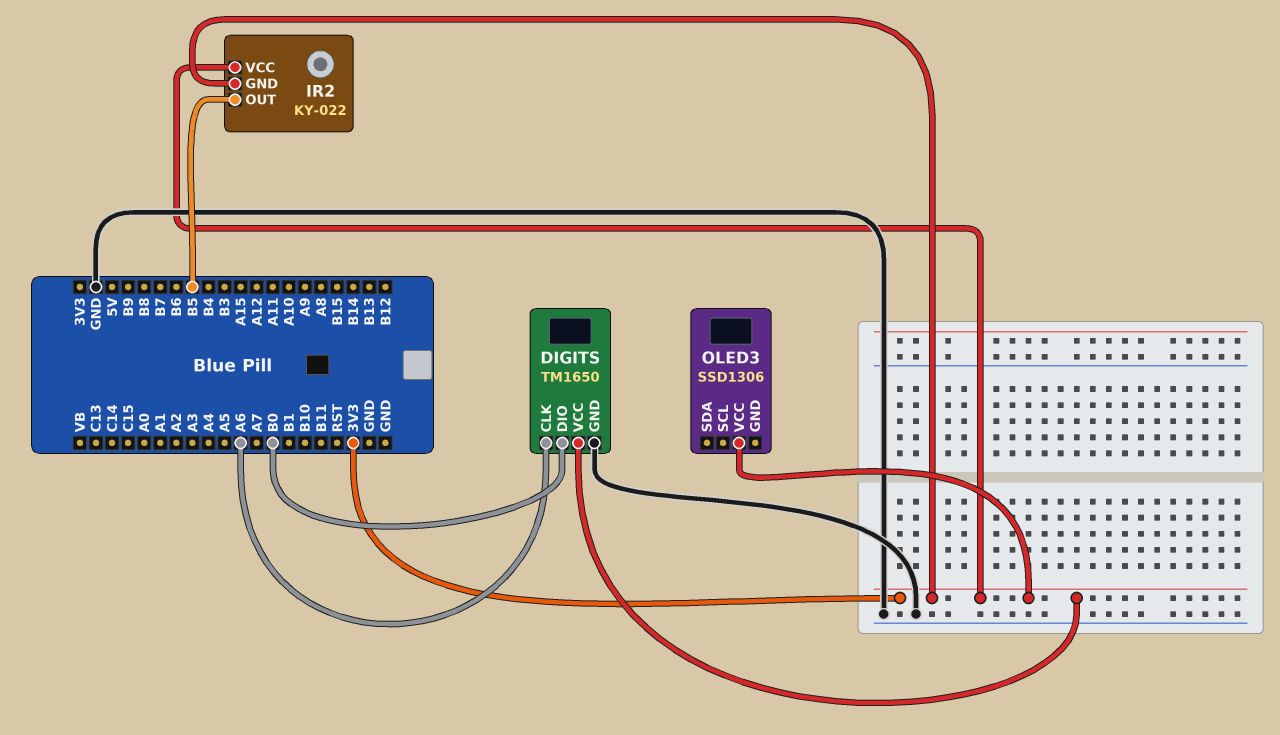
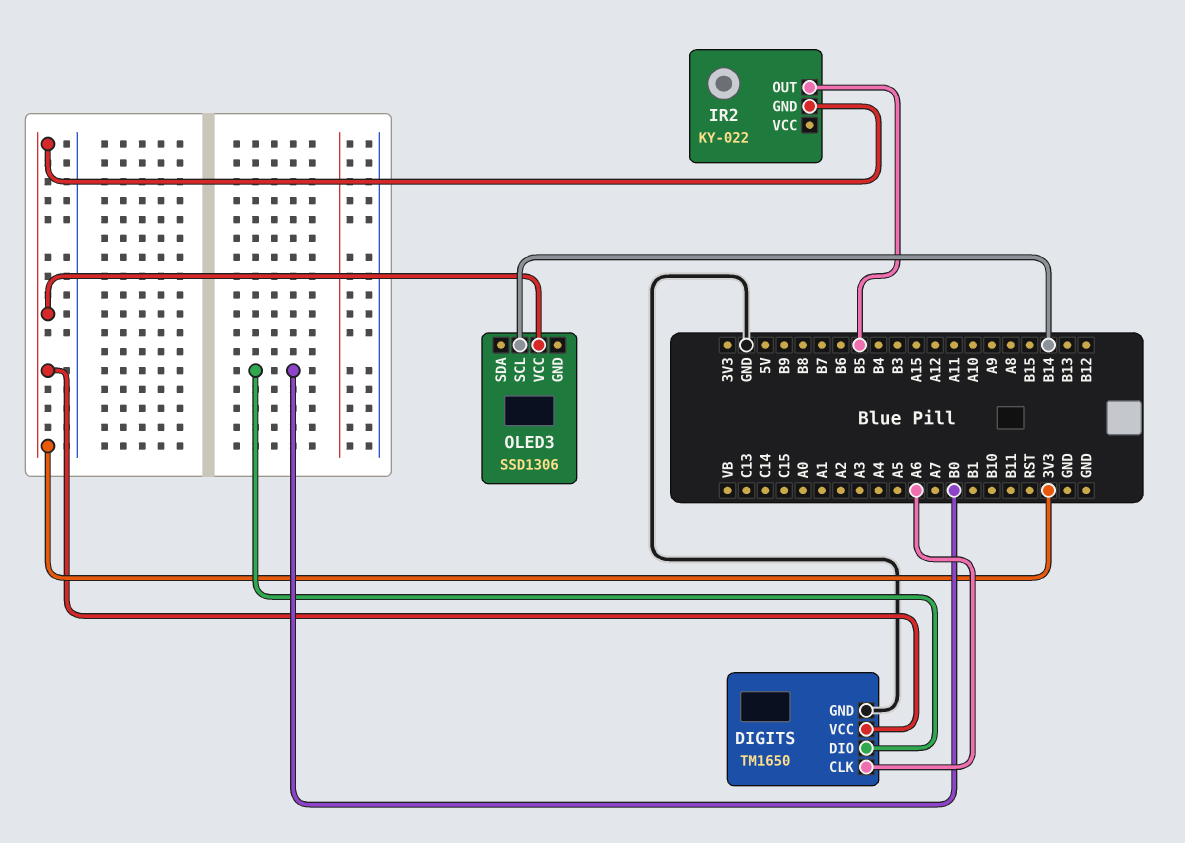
IR2 pin VCC: 3V3 -> none
OLED3 pin SCL: none -> B14

